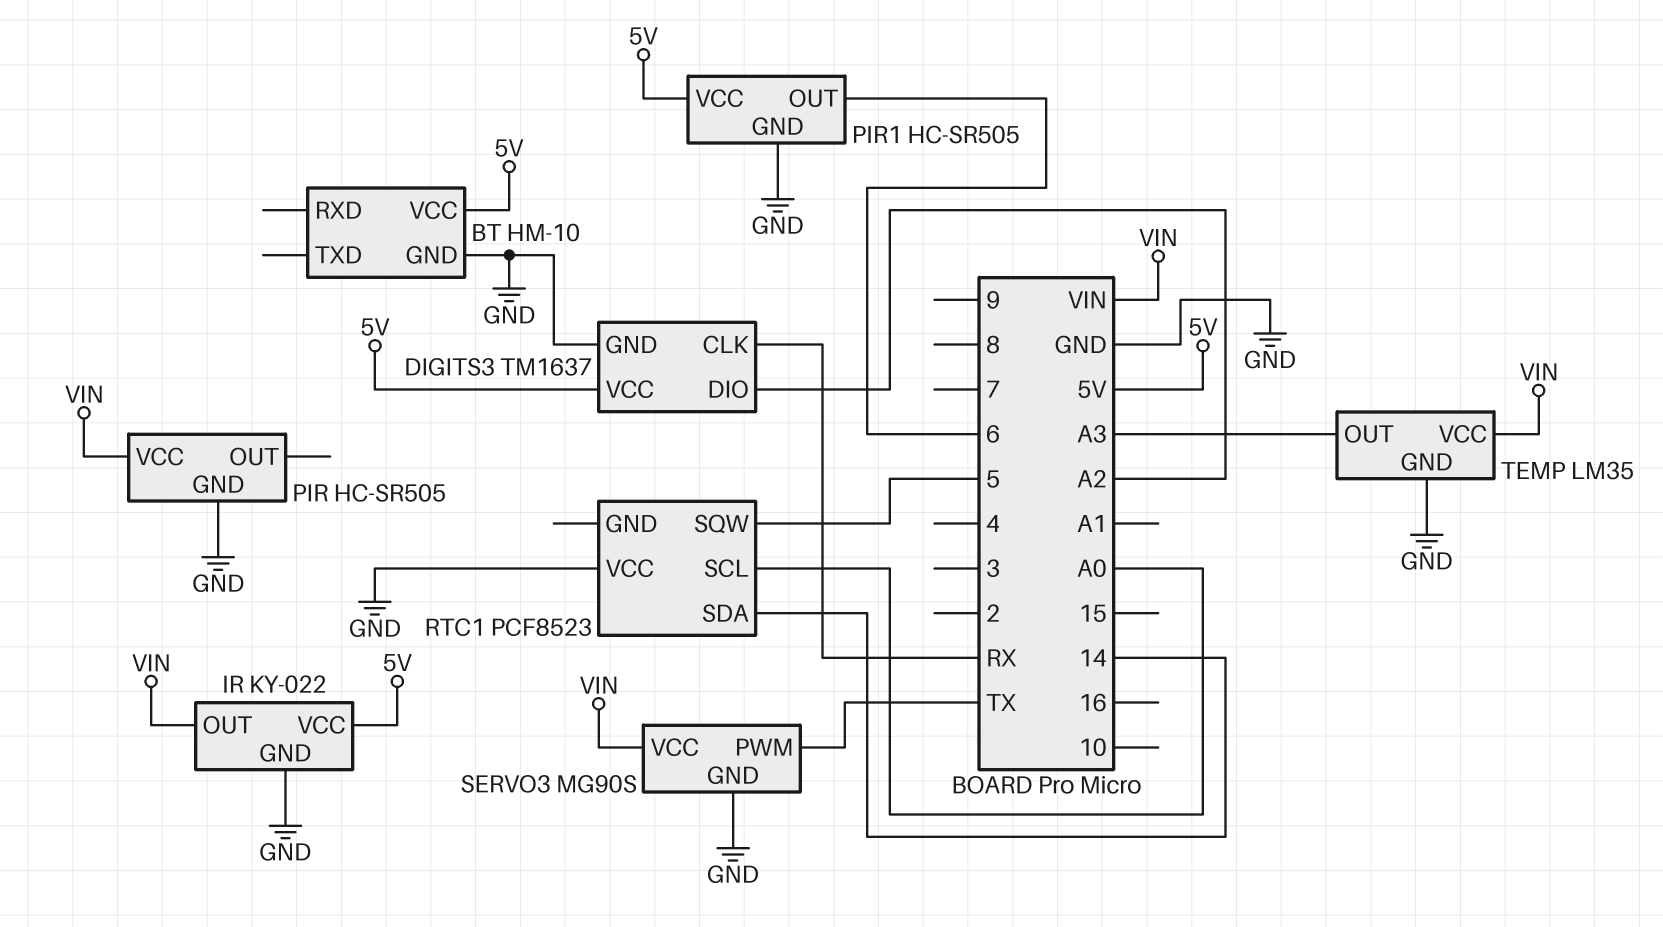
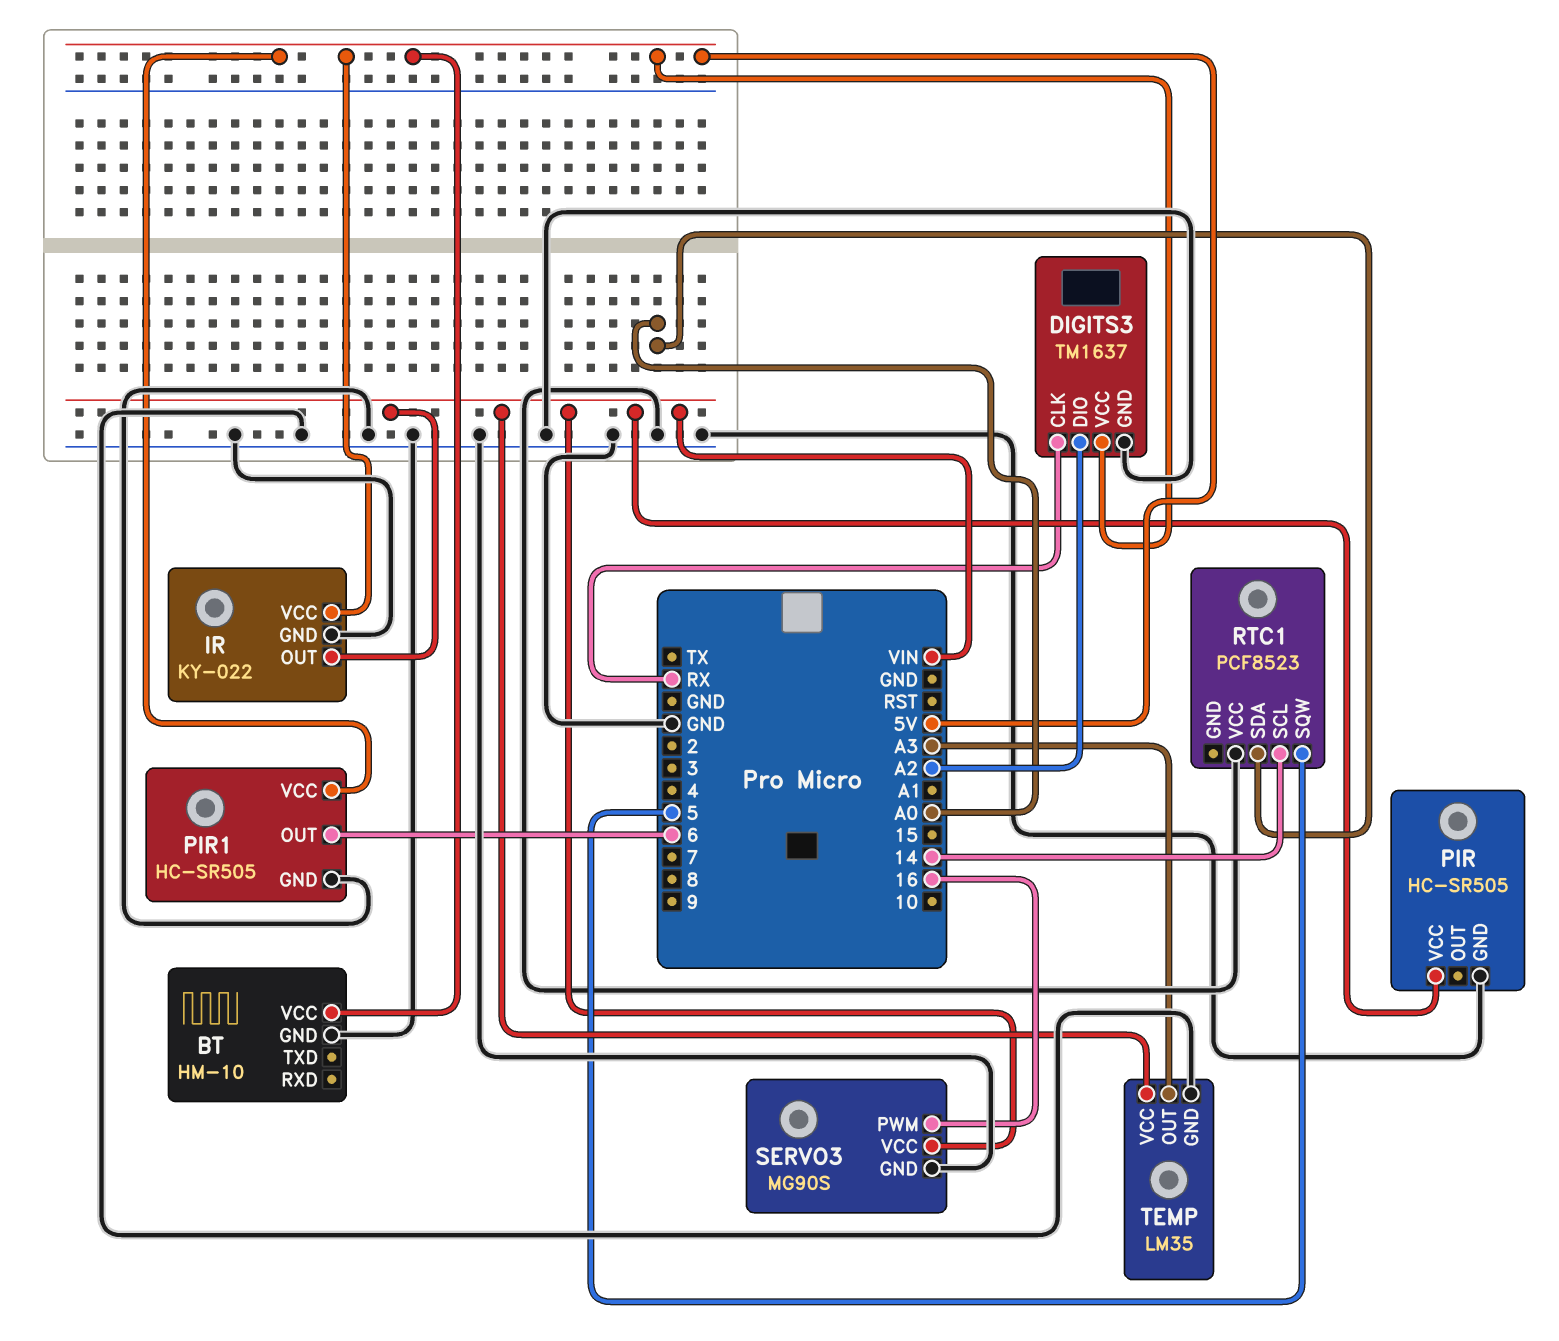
RTC1 pin SCL: A0 -> 14
RTC1 pin SDA: 14 -> A0
SERVO3 pin PWM: TX -> 16

